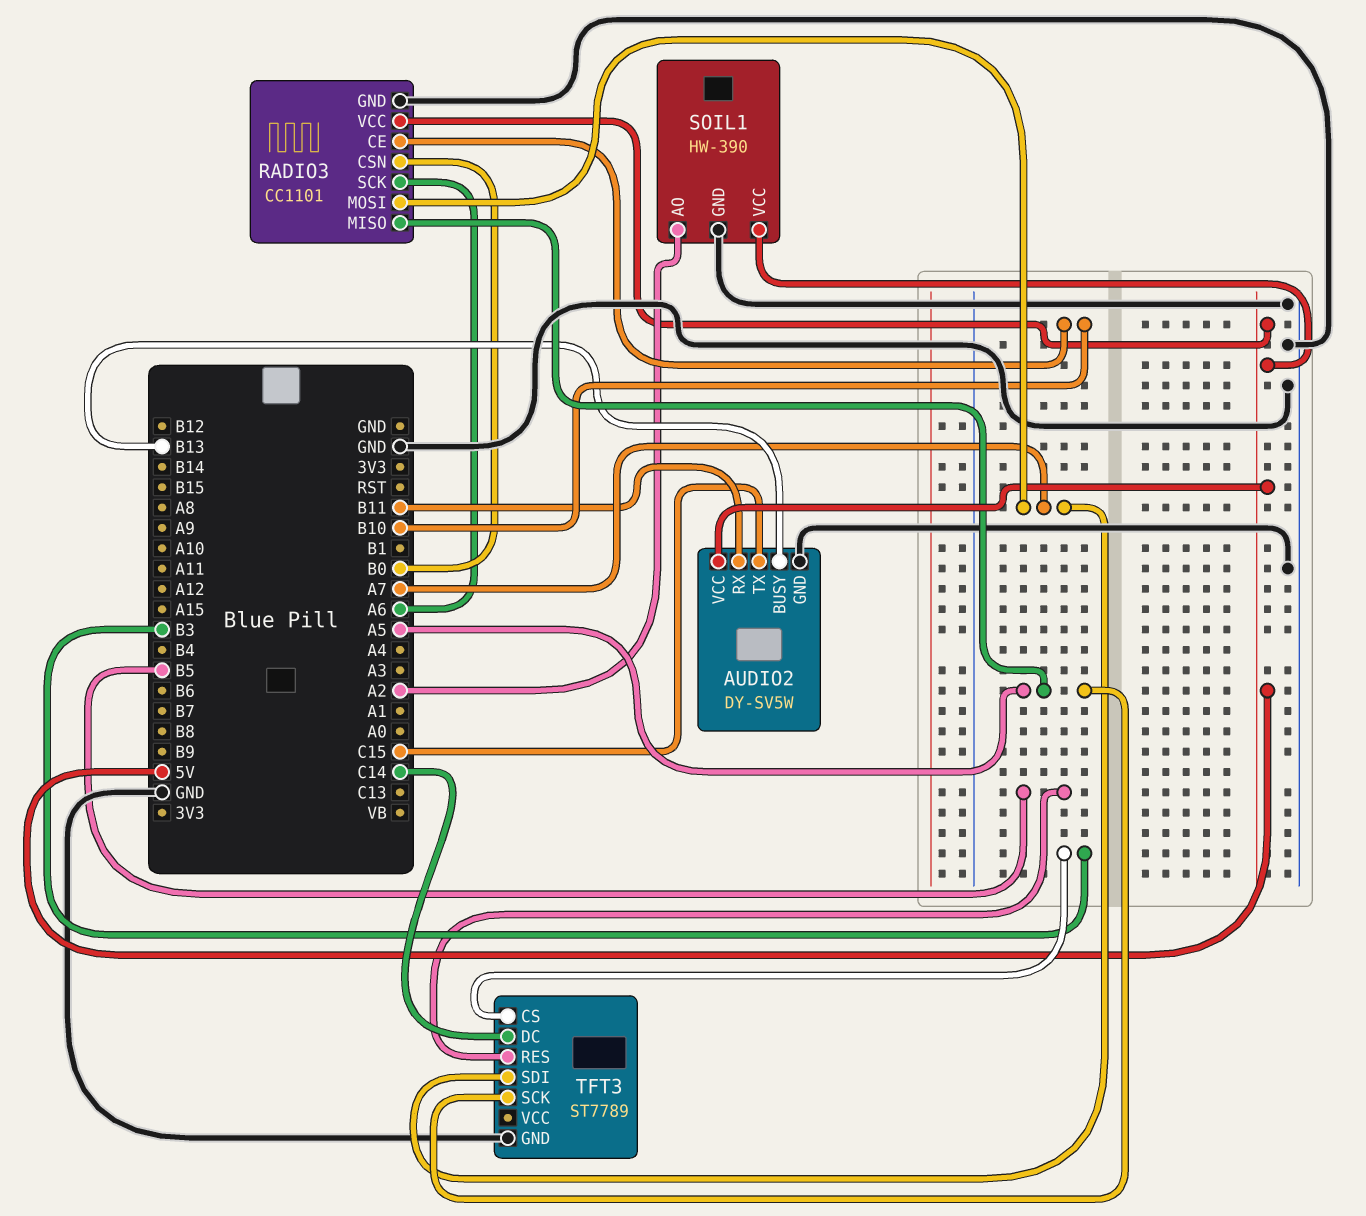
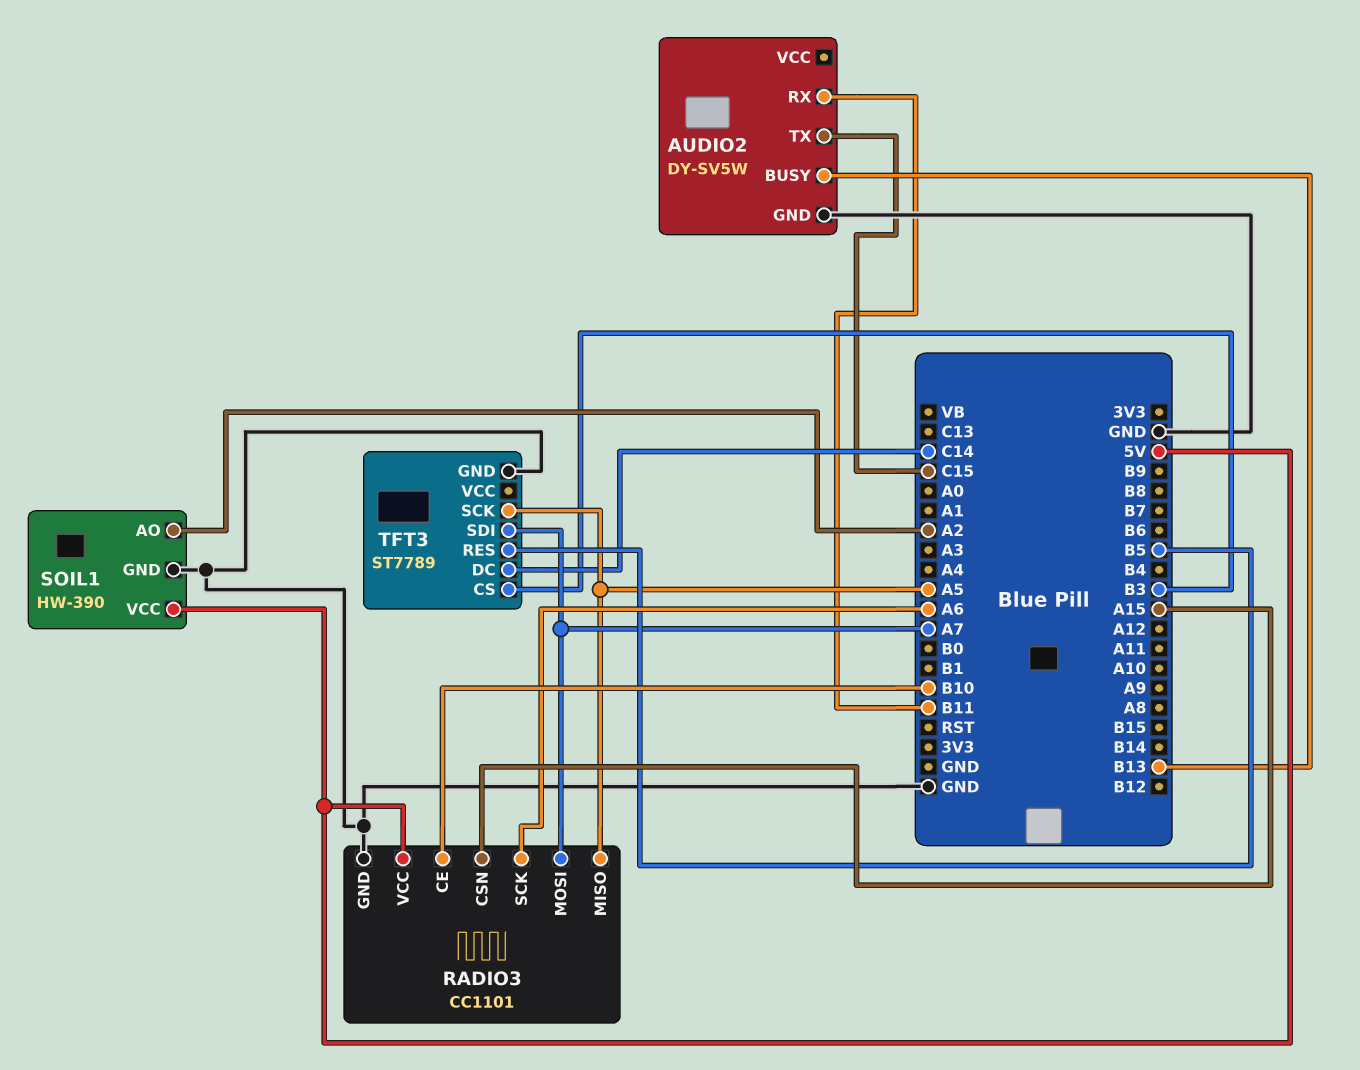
AUDIO2 pin VCC: 5V -> none
RADIO3 pin CSN: B0 -> A15

